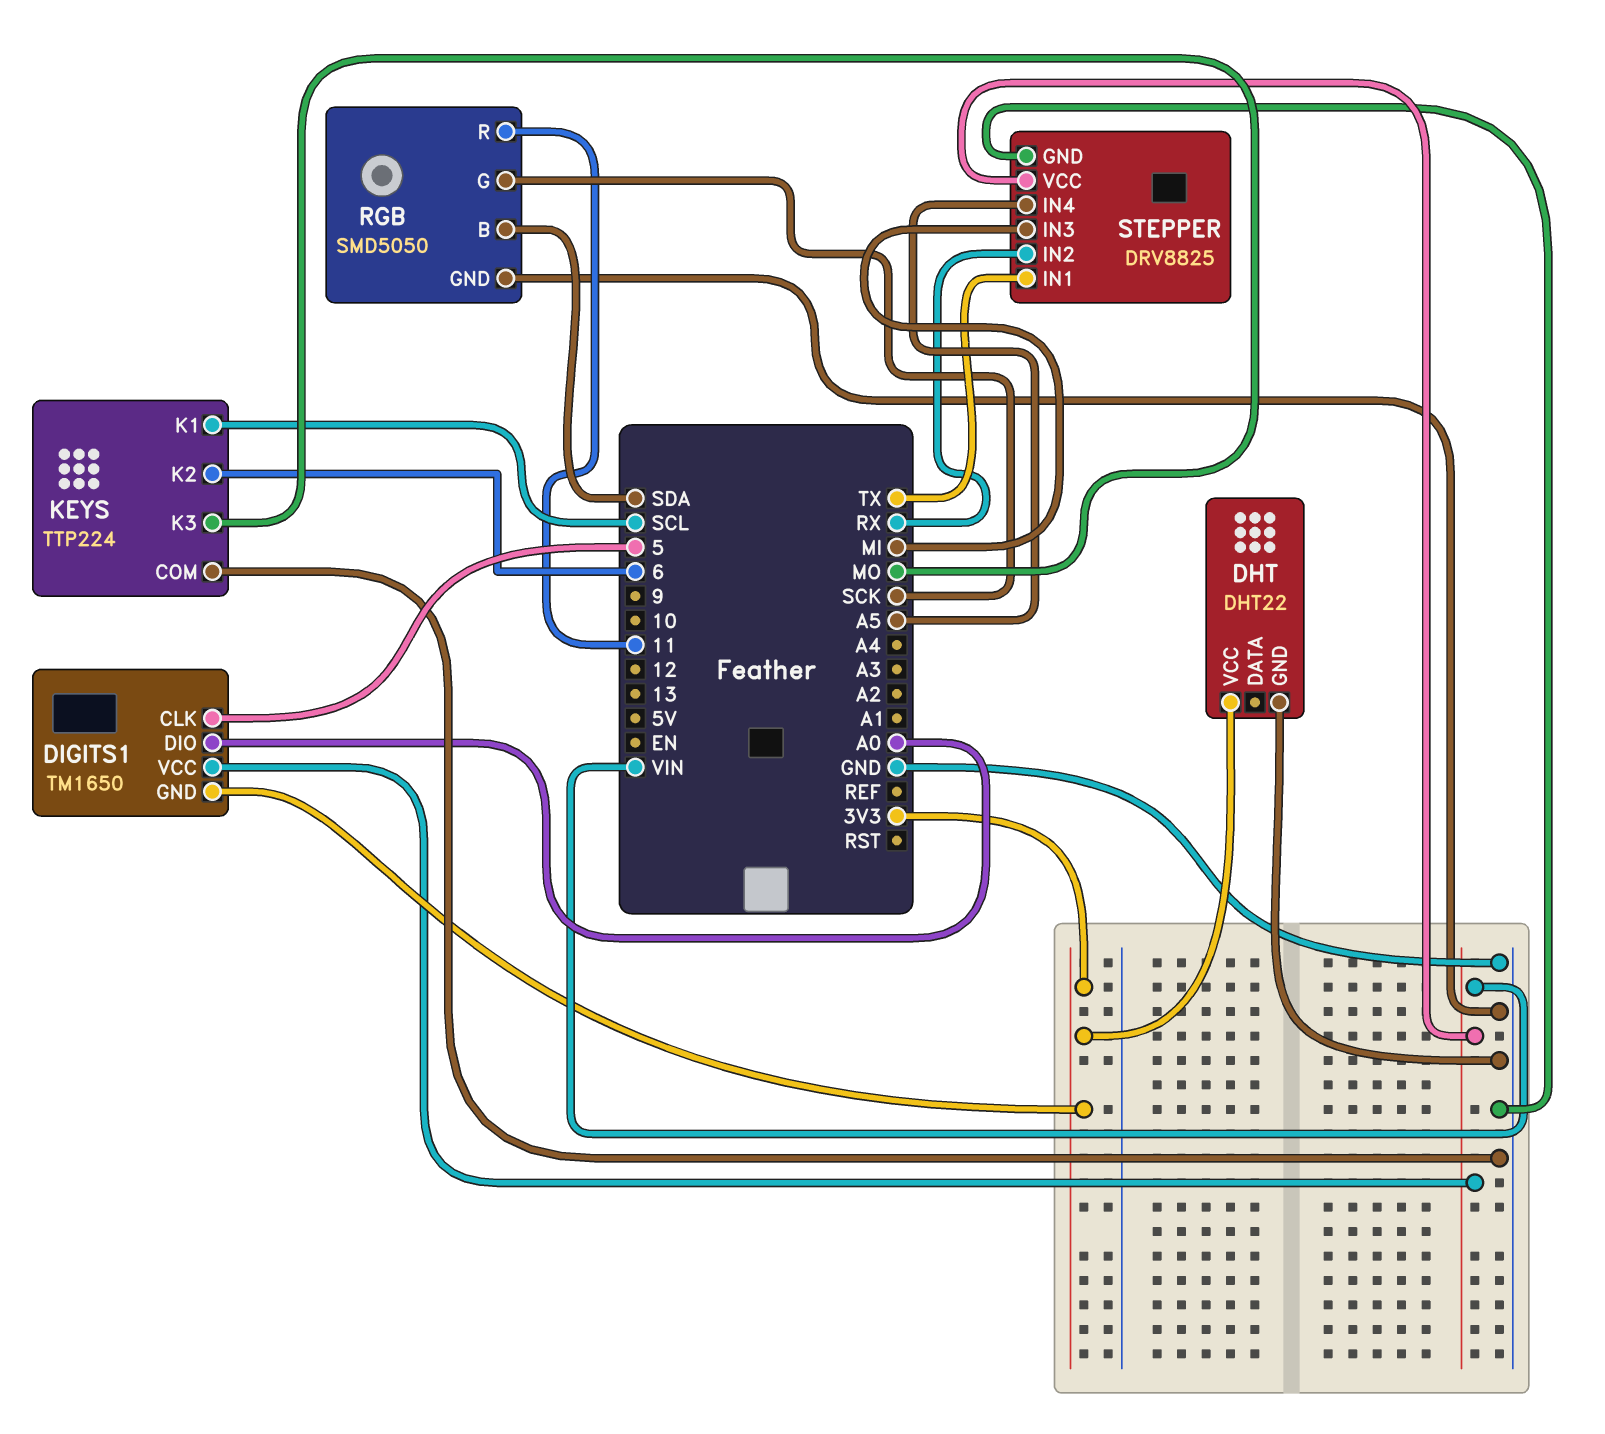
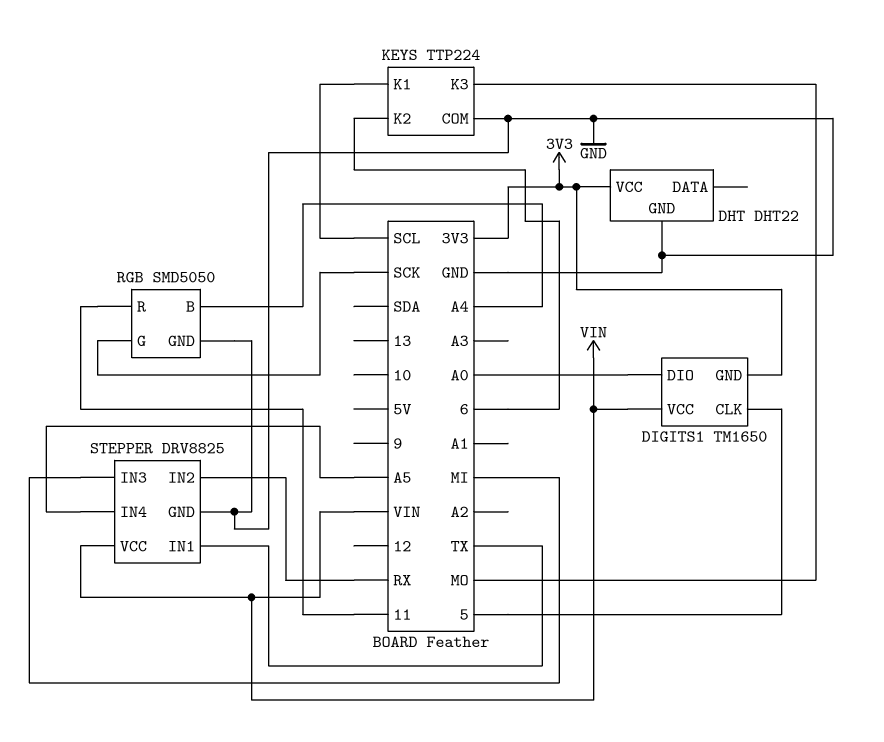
RGB pin B: SDA -> A4

